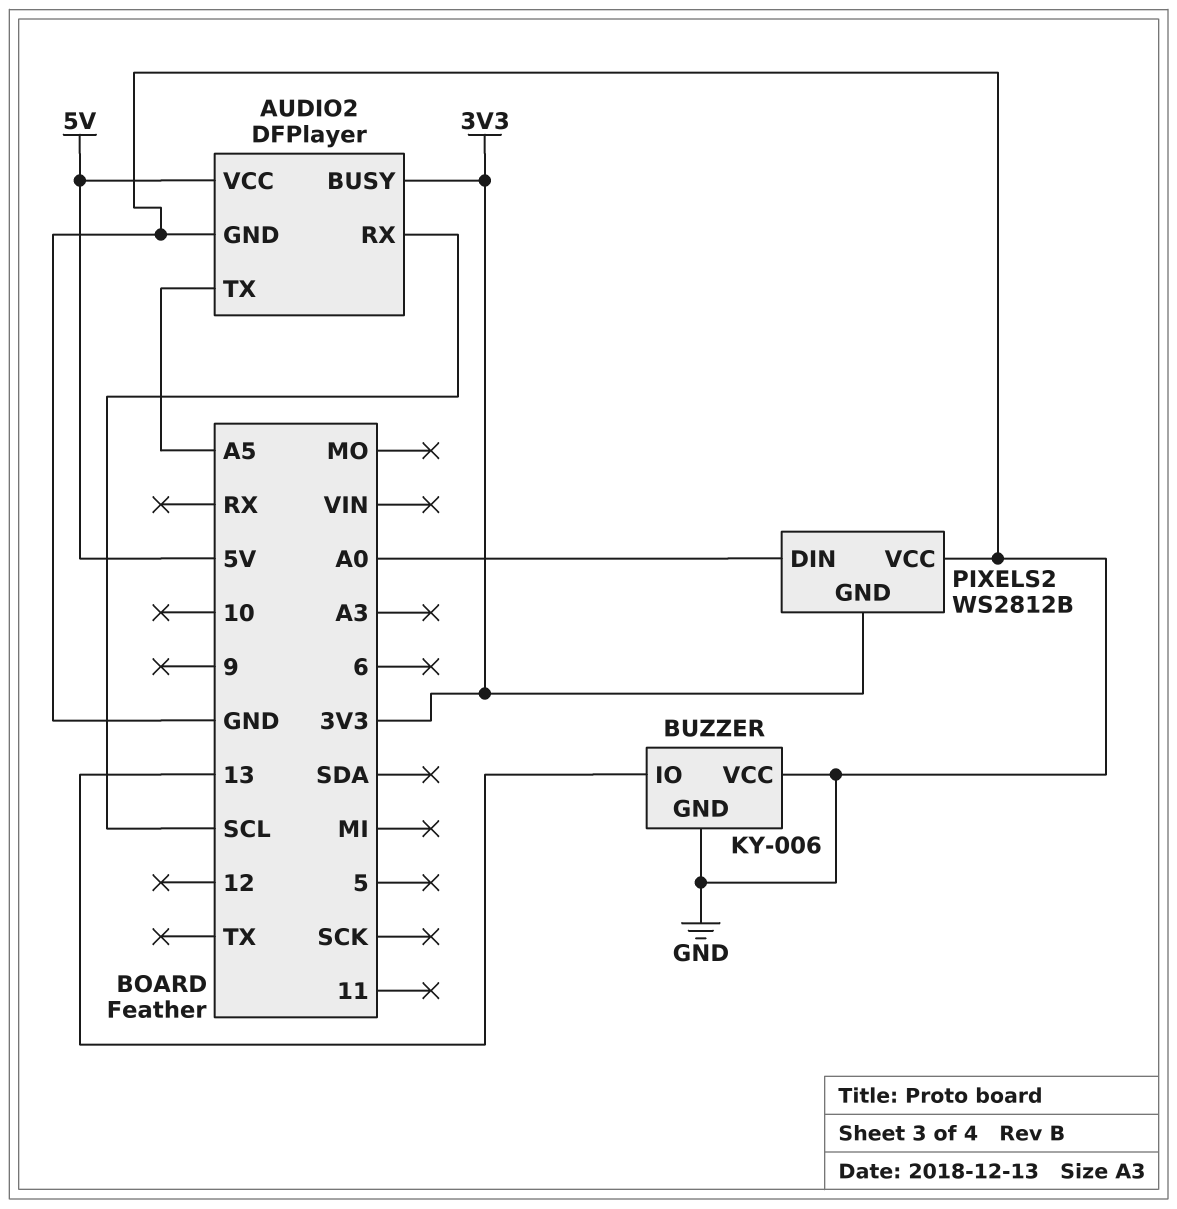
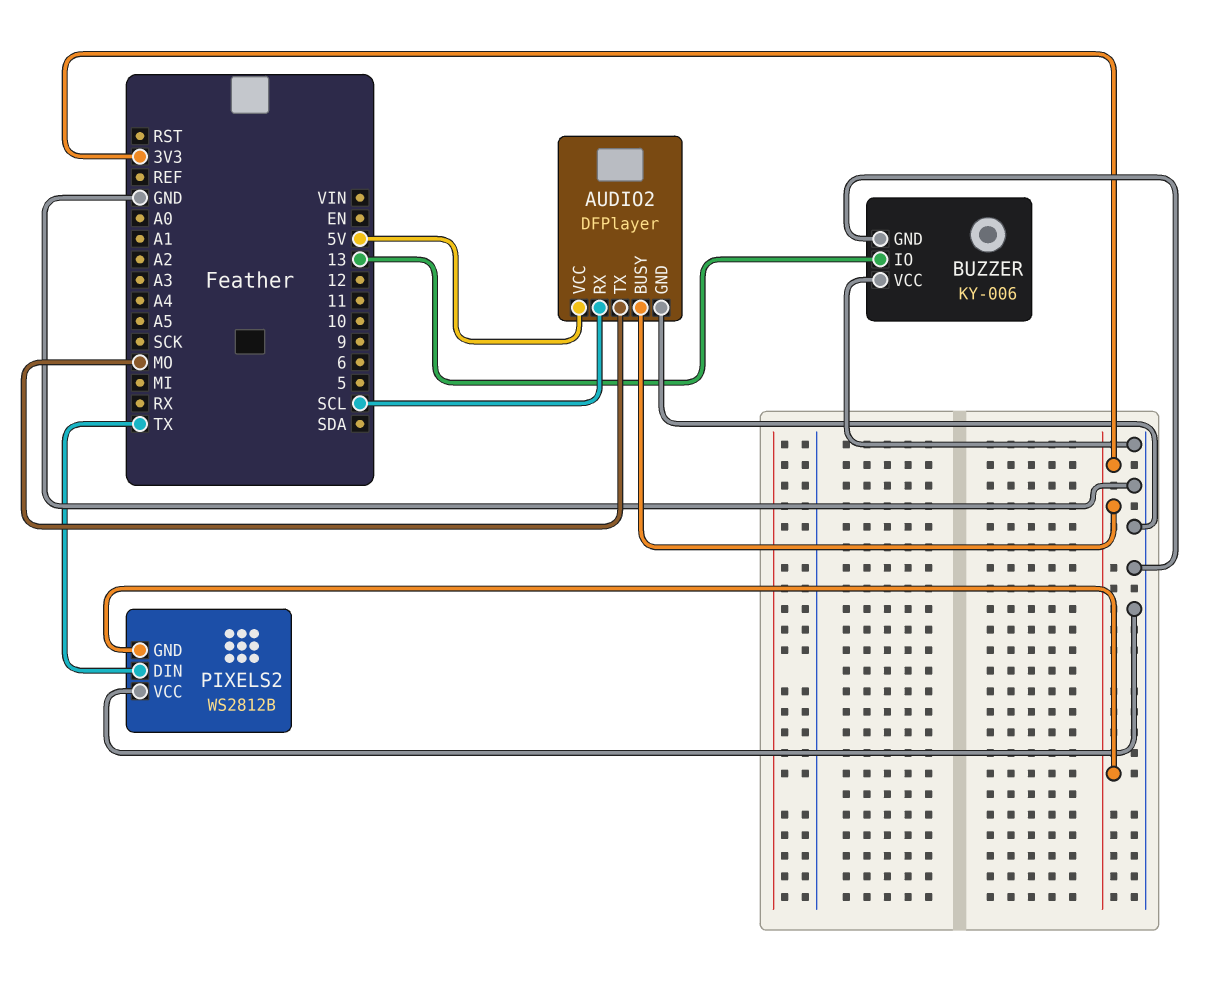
AUDIO2 pin TX: A5 -> MO
PIXELS2 pin DIN: A0 -> TX

